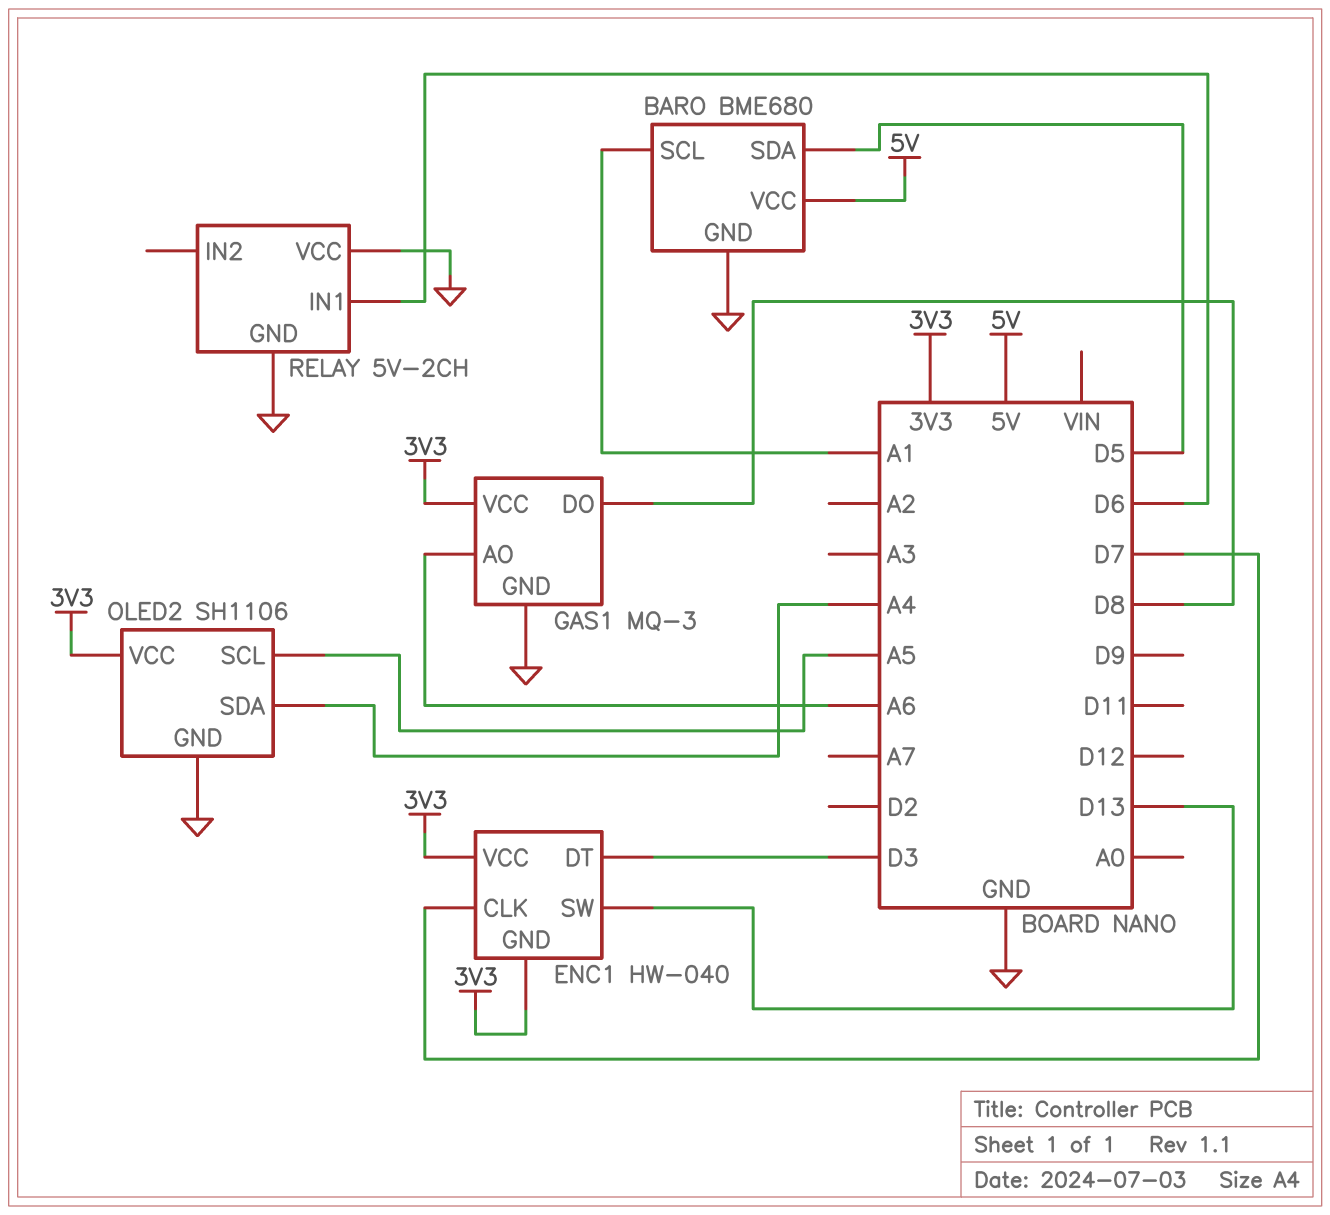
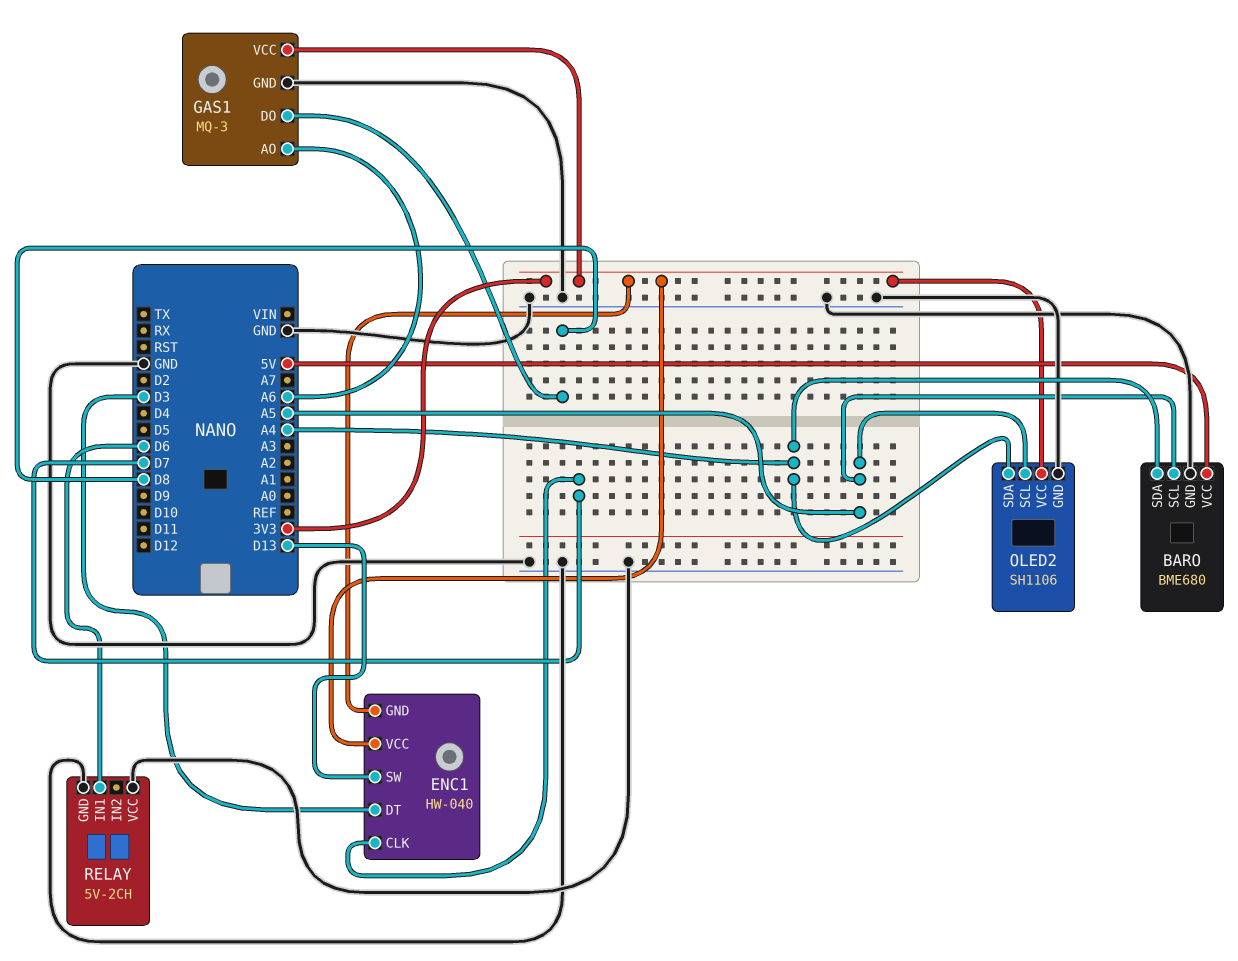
BARO pin SCL: A1 -> A5
BARO pin SDA: D5 -> A4

